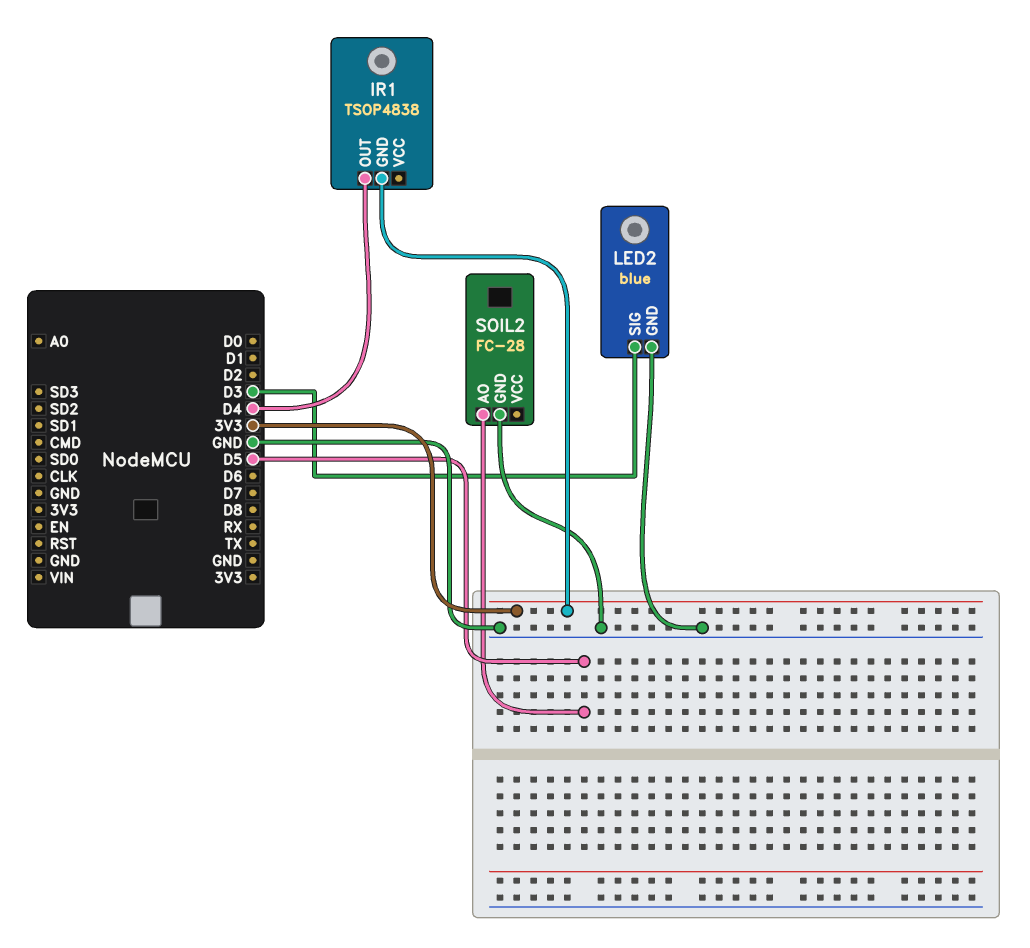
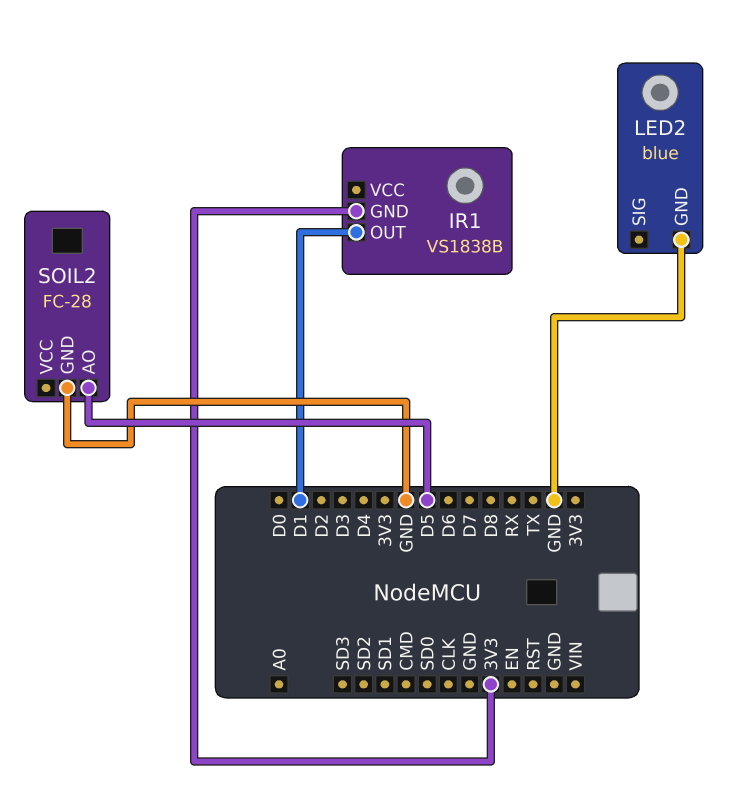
IR1: TSOP4838 -> VS1838B
IR1 pin OUT: D4 -> D1
LED2 pin SIG: D3 -> none

